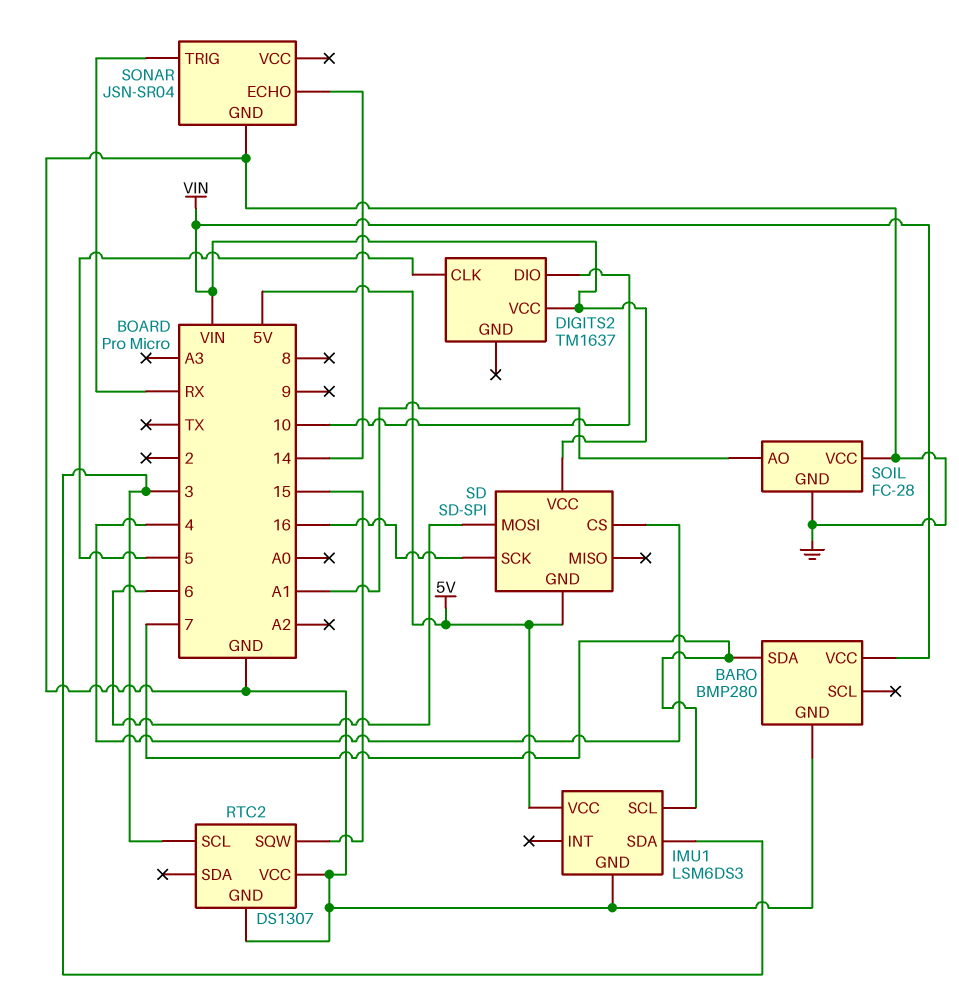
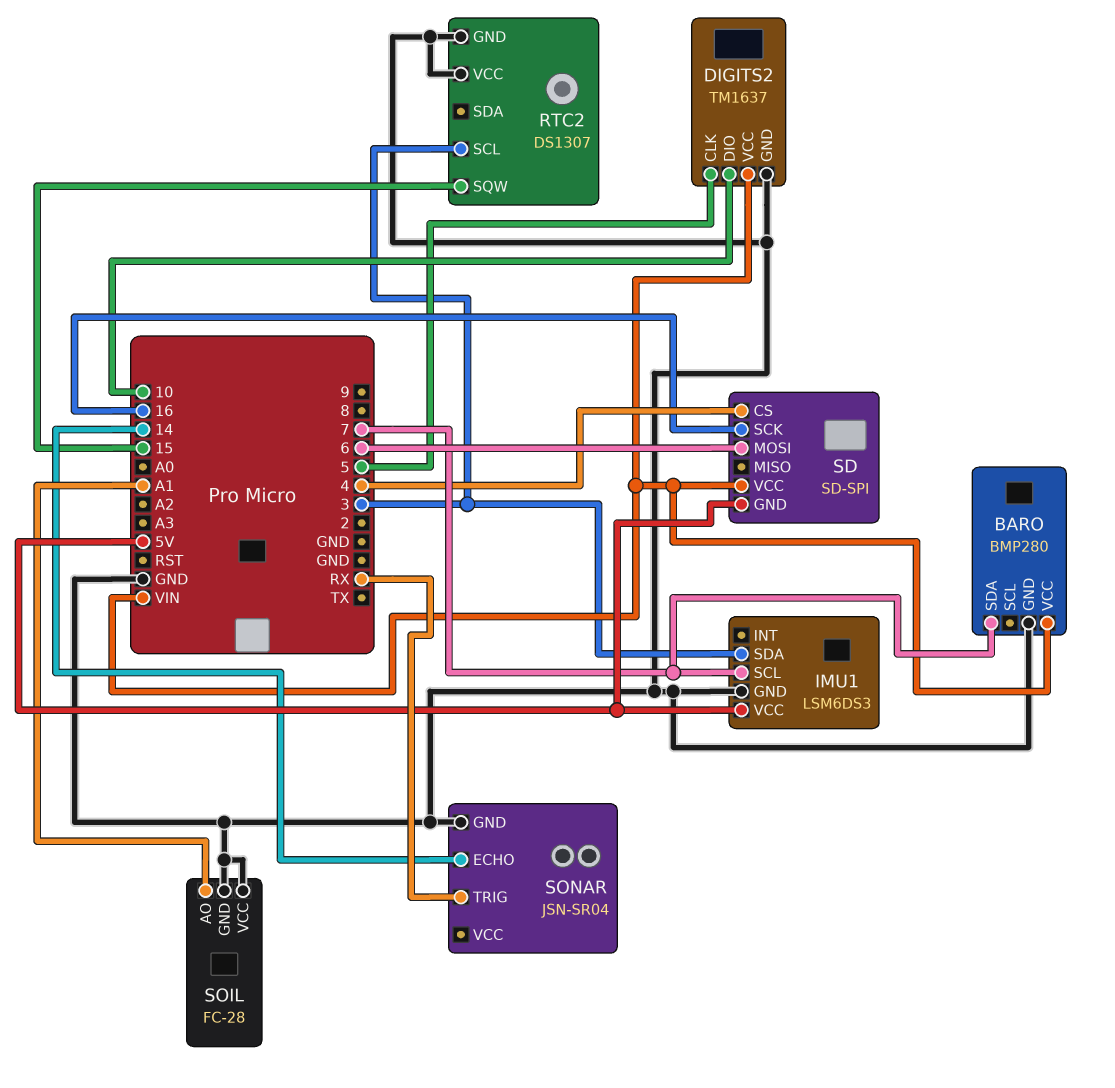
DIGITS2 pin GND: none -> GND

